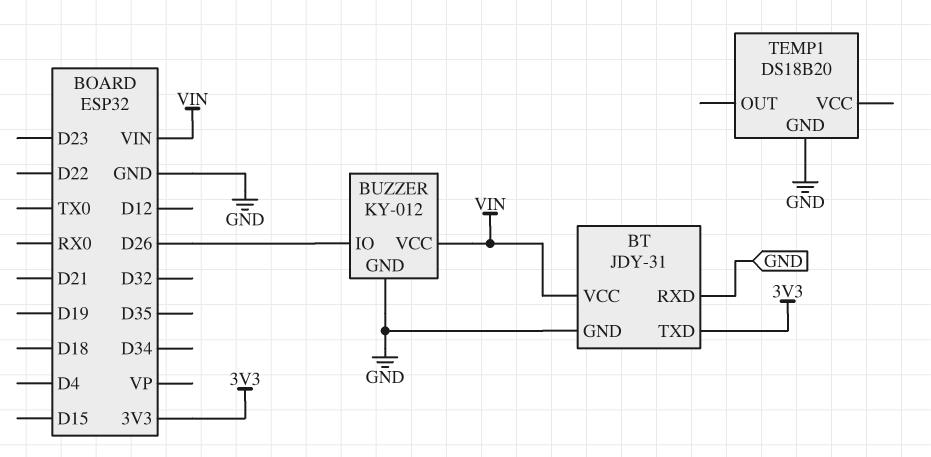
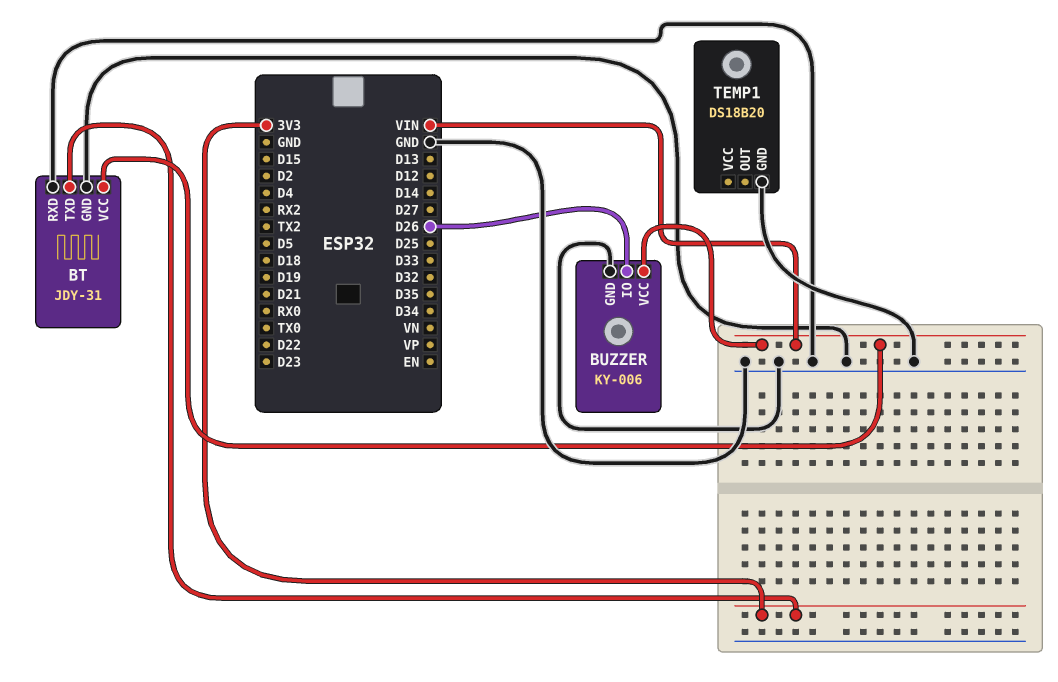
BUZZER: KY-012 -> KY-006

